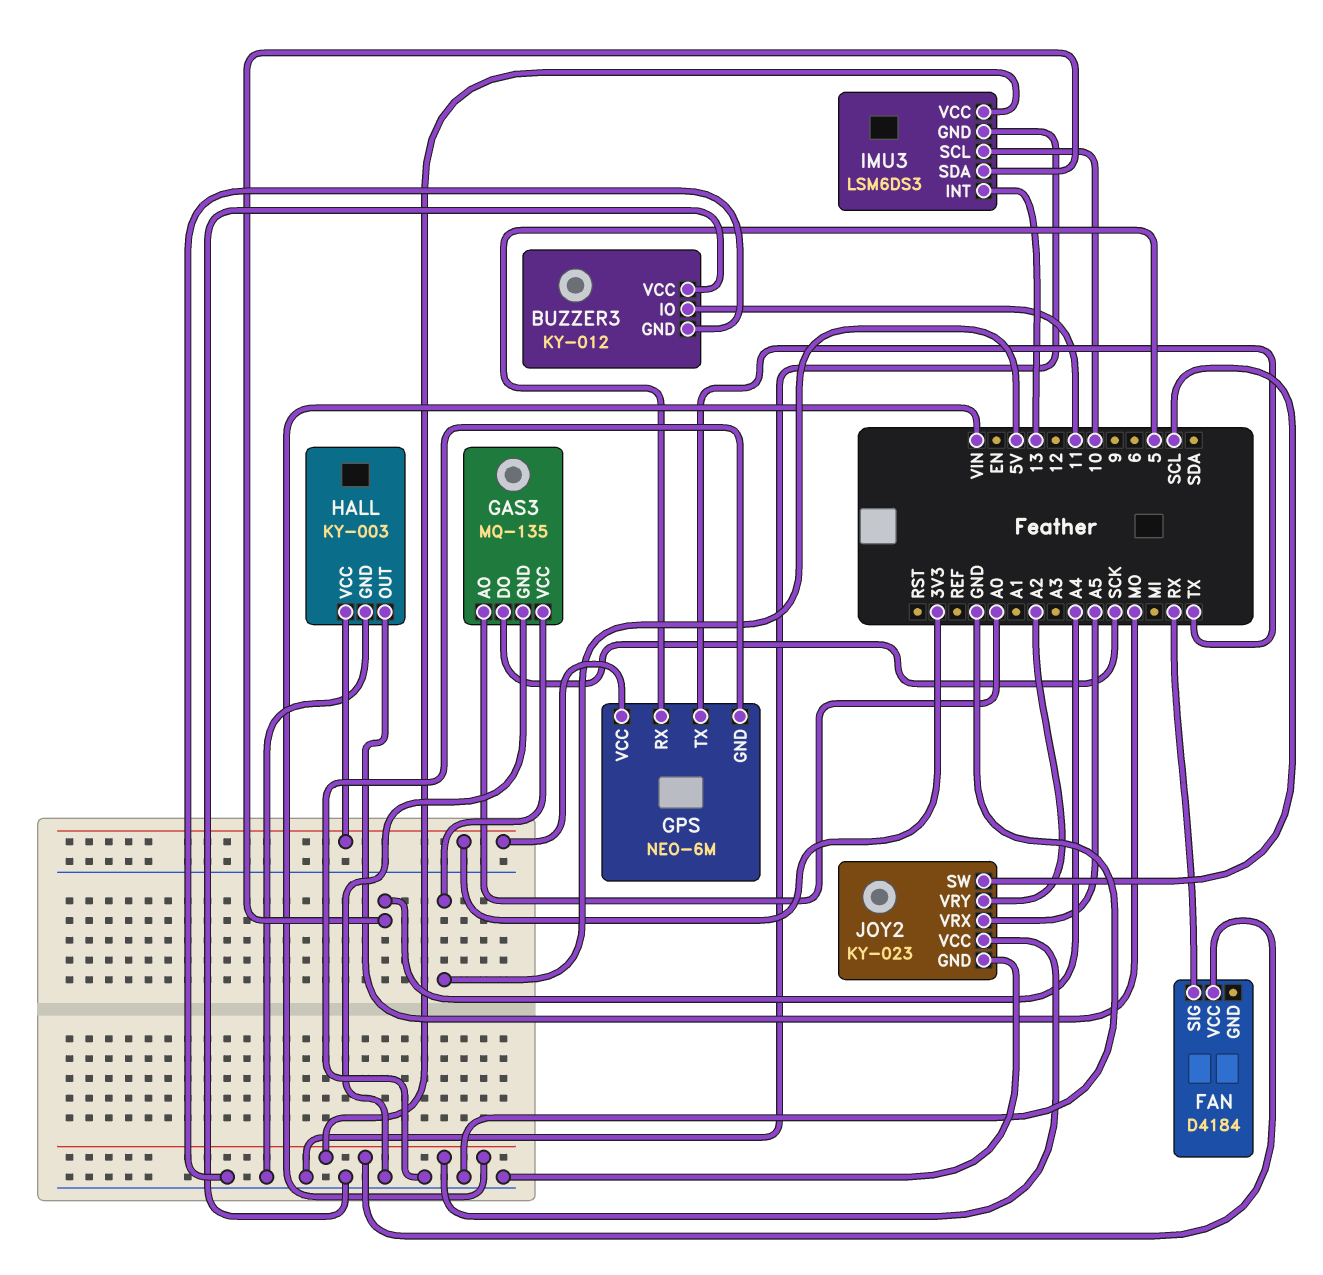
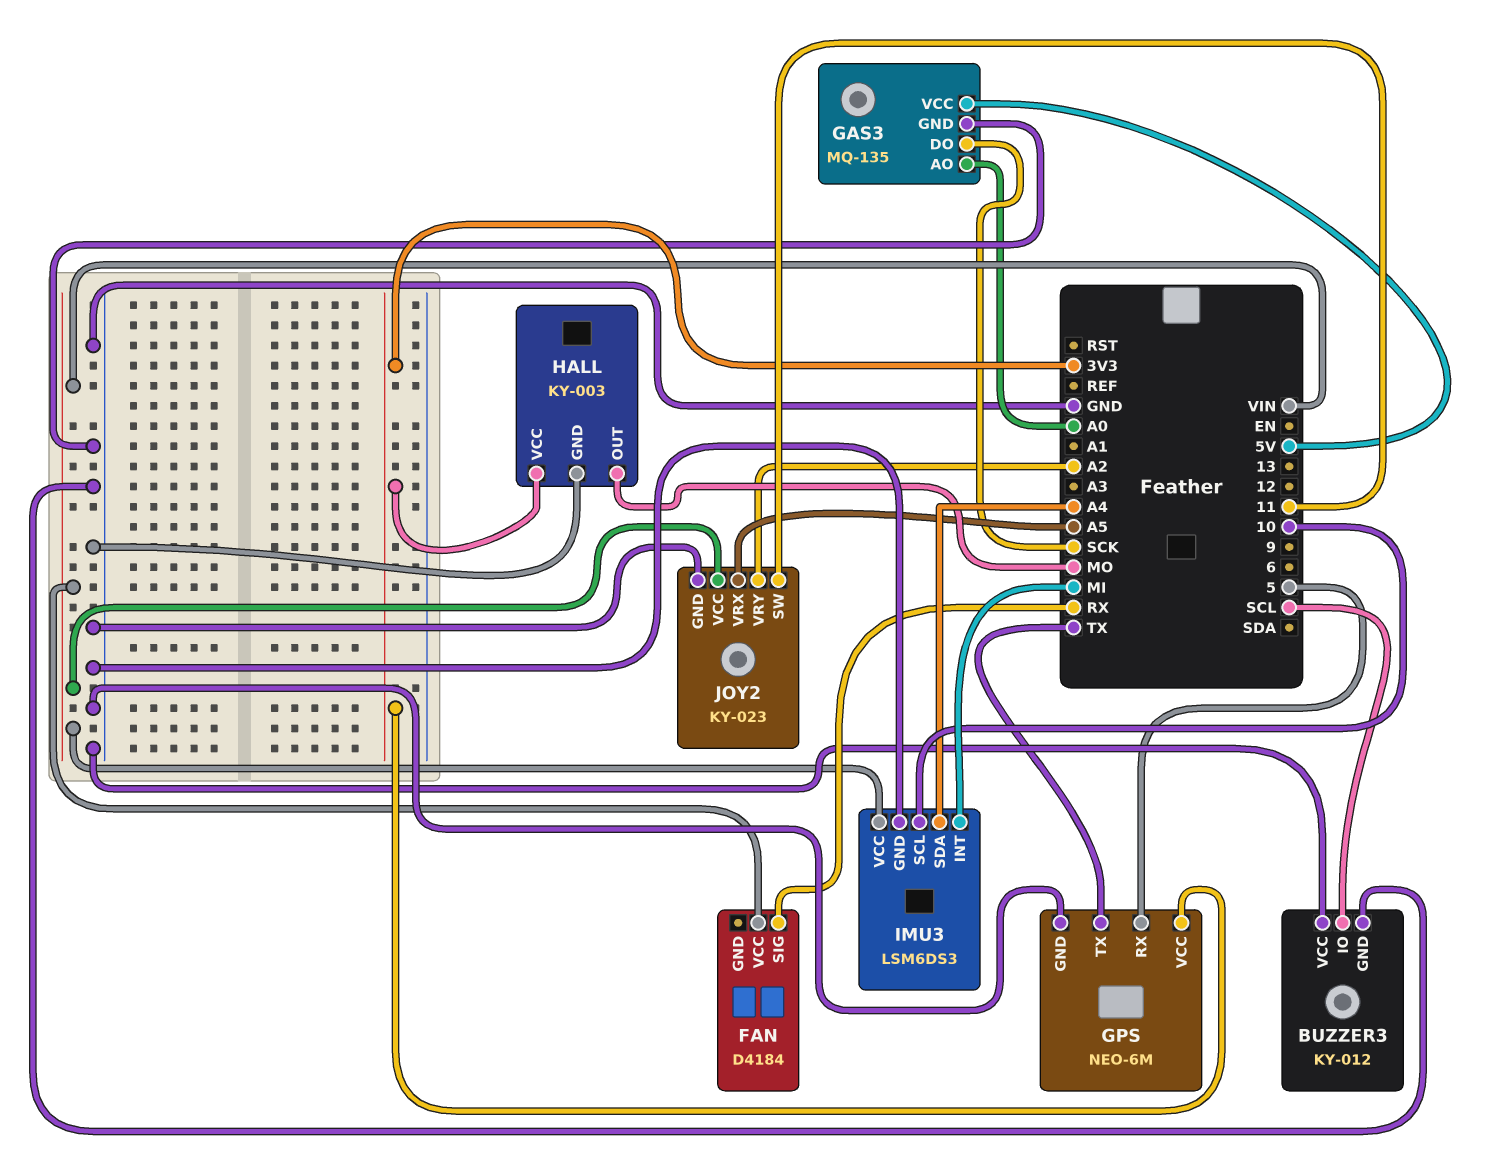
BUZZER3 pin IO: 11 -> SCL
IMU3 pin INT: 13 -> MI
JOY2 pin SW: SCL -> 11

